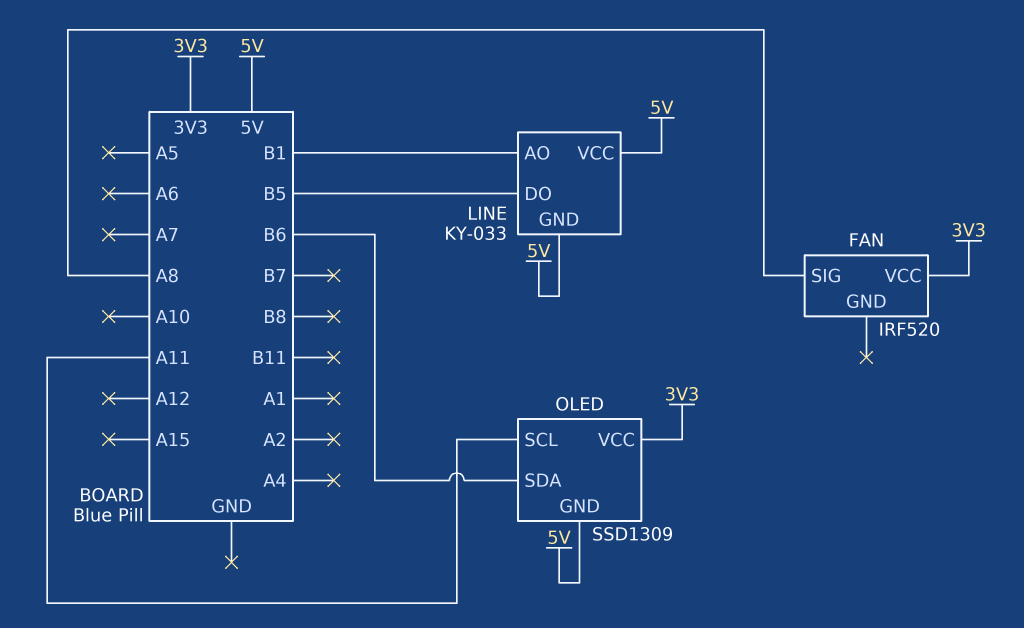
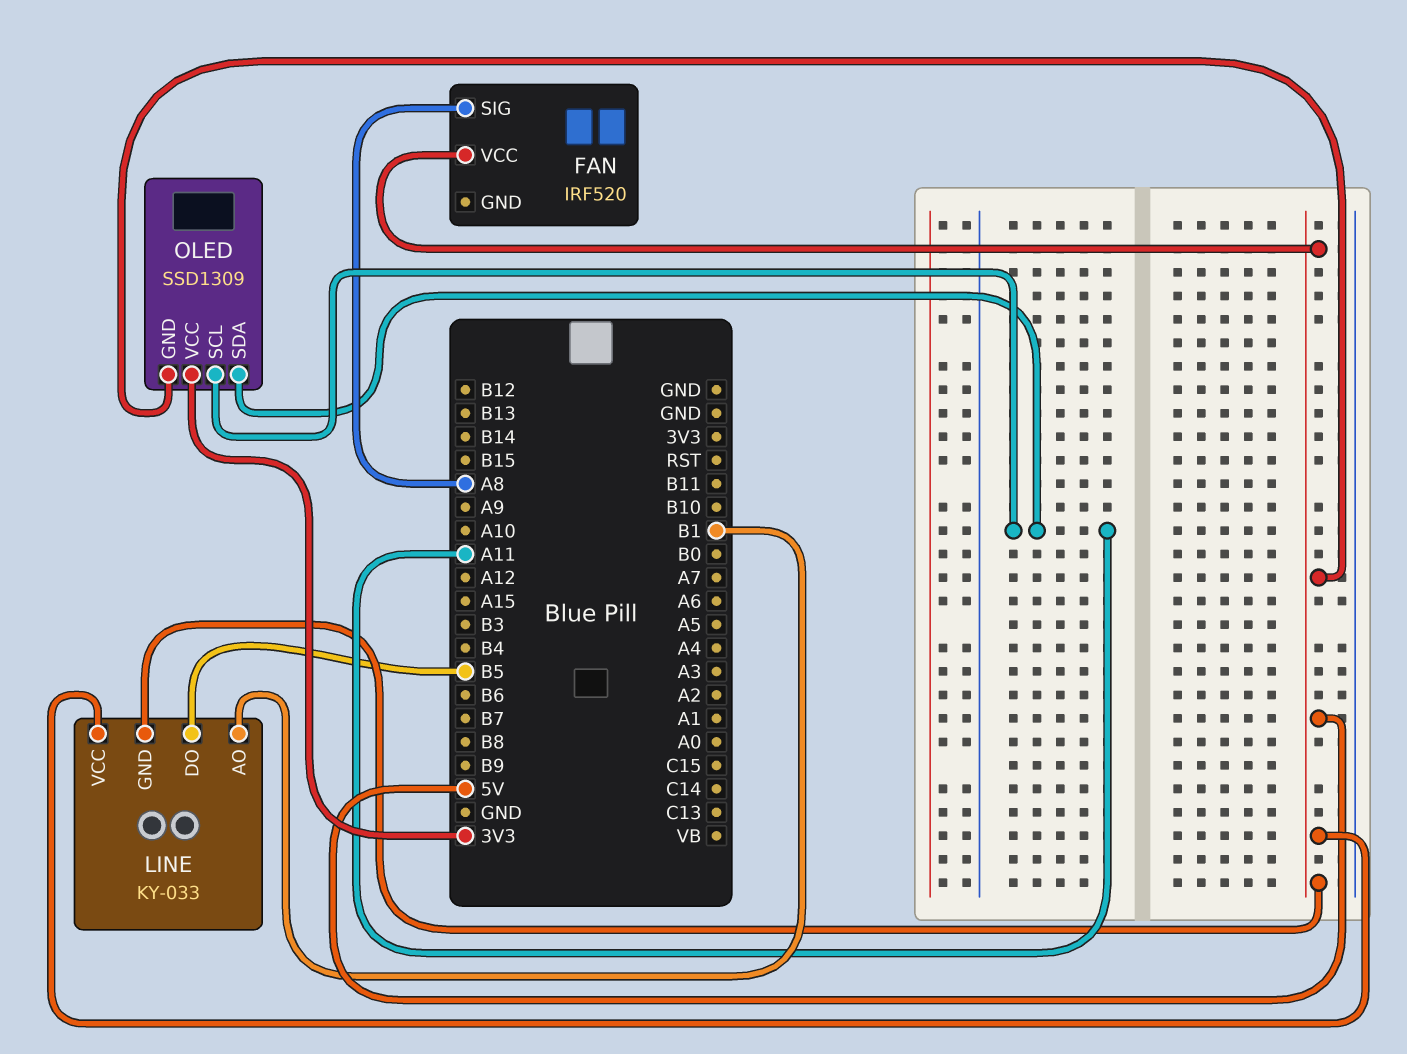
FAN pin VCC: 3V3 -> 5V
OLED pin SDA: B6 -> A11

